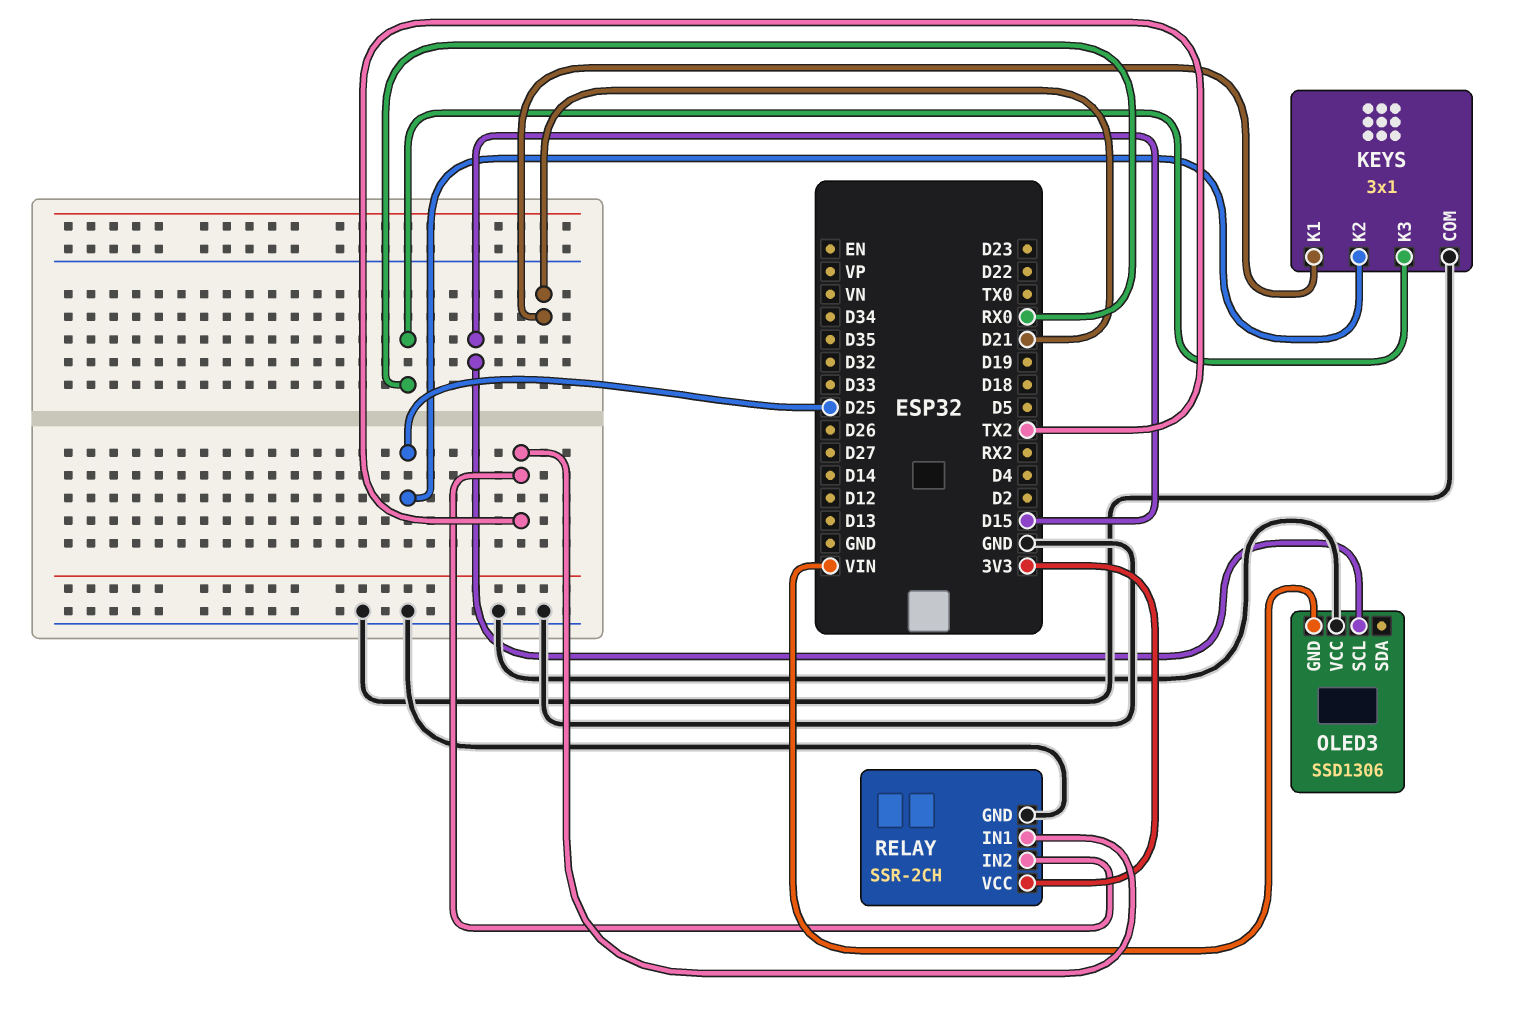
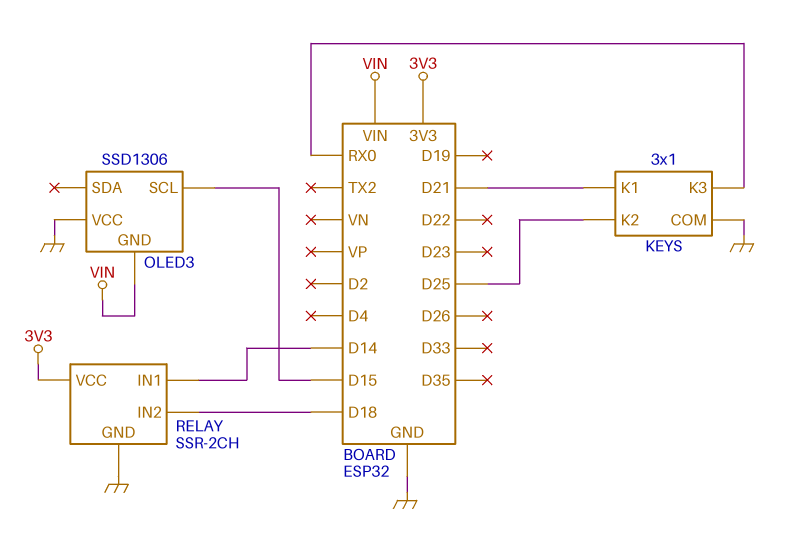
RELAY pin IN1: TX2 -> D14
RELAY pin IN2: TX2 -> D18

